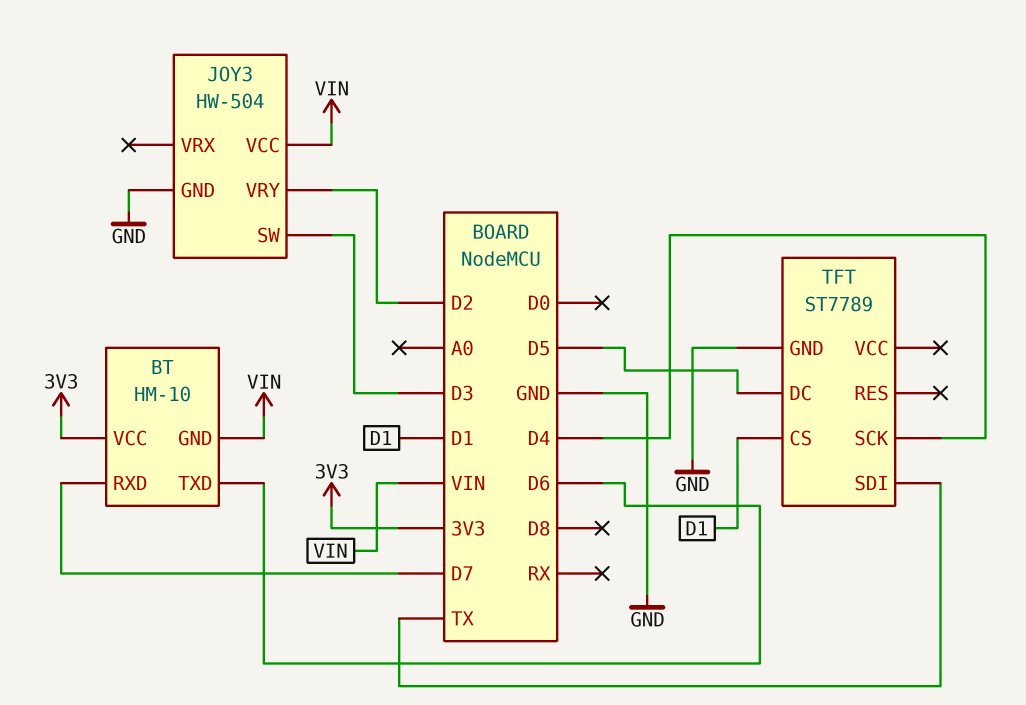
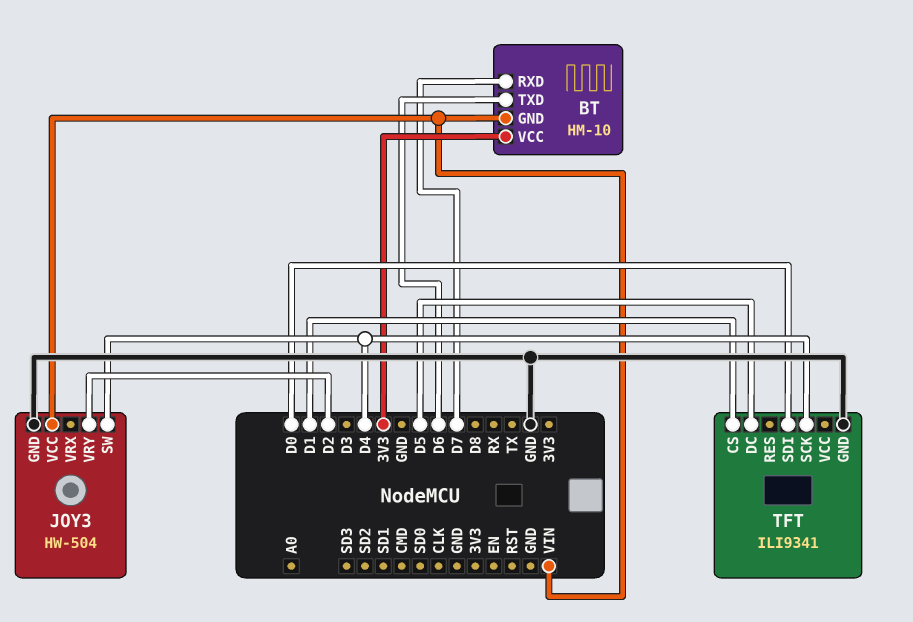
JOY3 pin SW: D3 -> D4
TFT: ST7789 -> ILI9341
TFT pin SDI: TX -> D0

